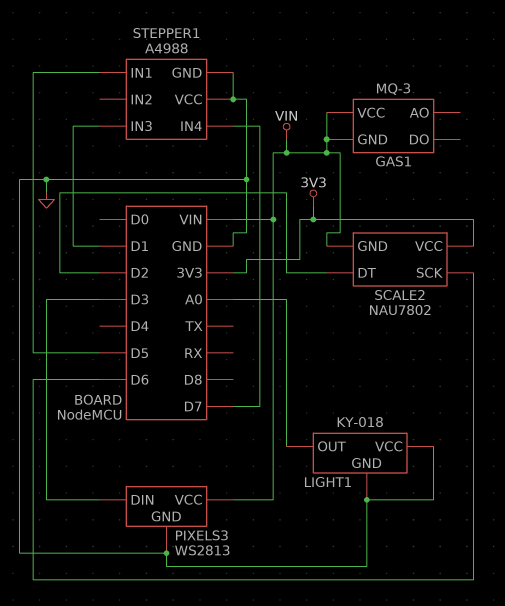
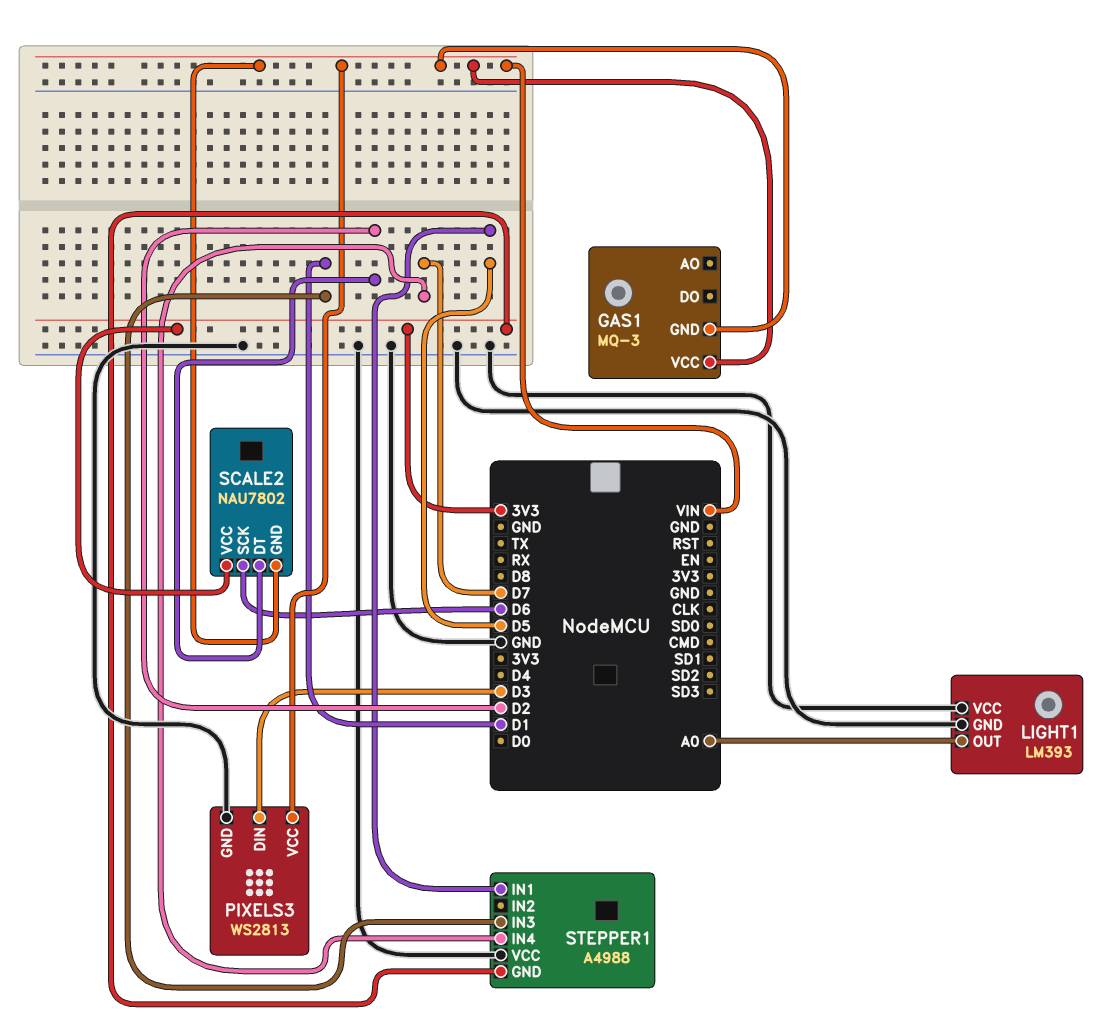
LIGHT1: KY-018 -> LM393
STEPPER1 pin GND: GND -> 3V3

